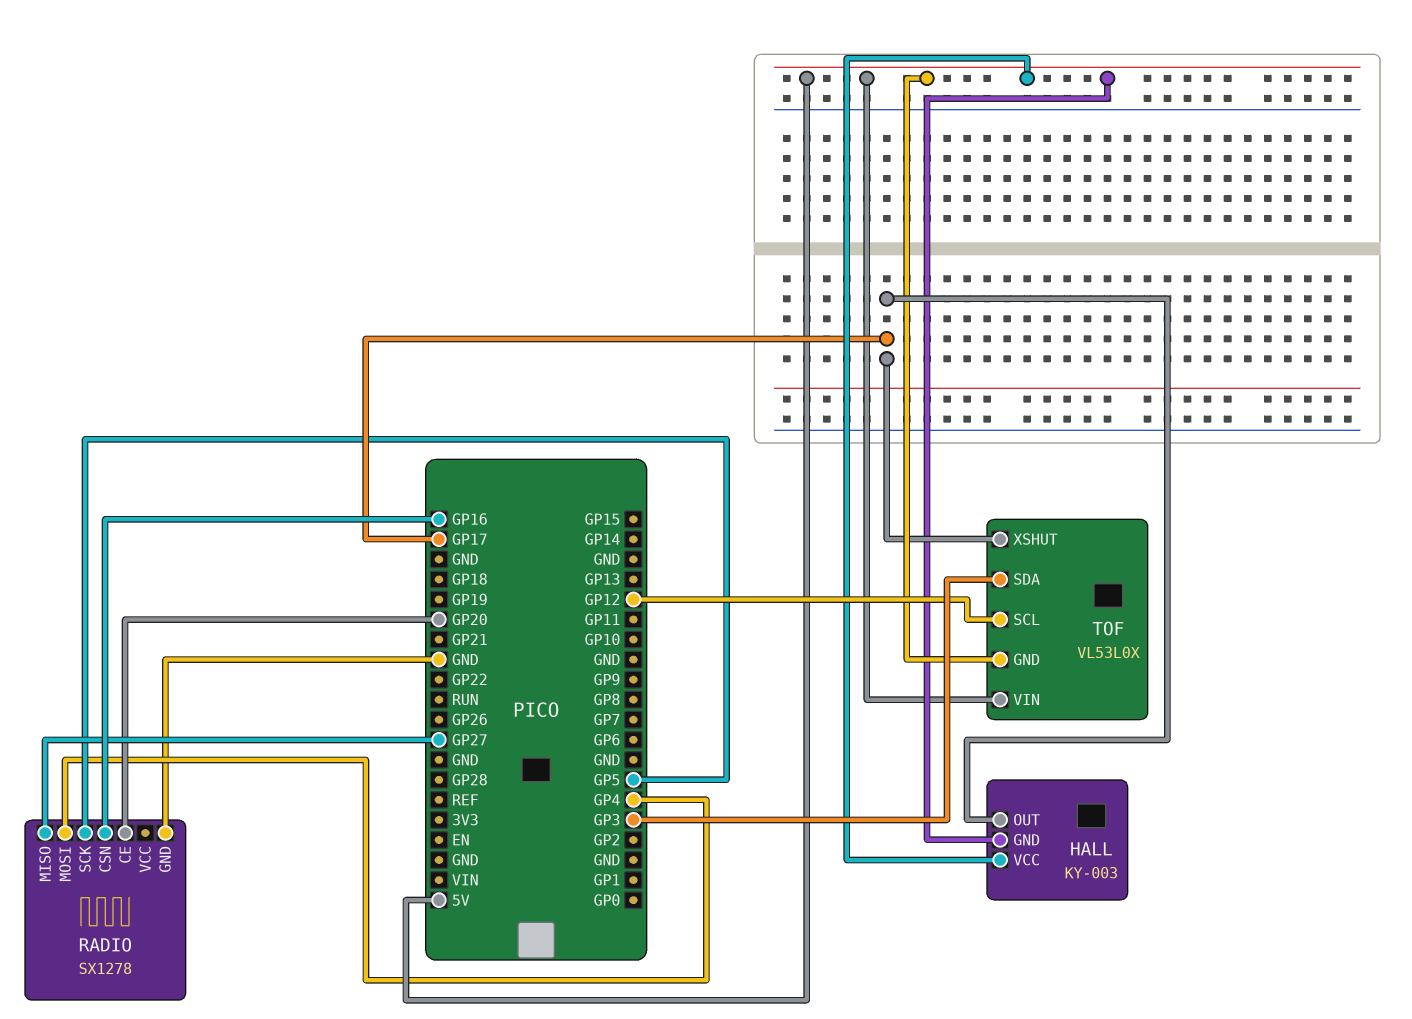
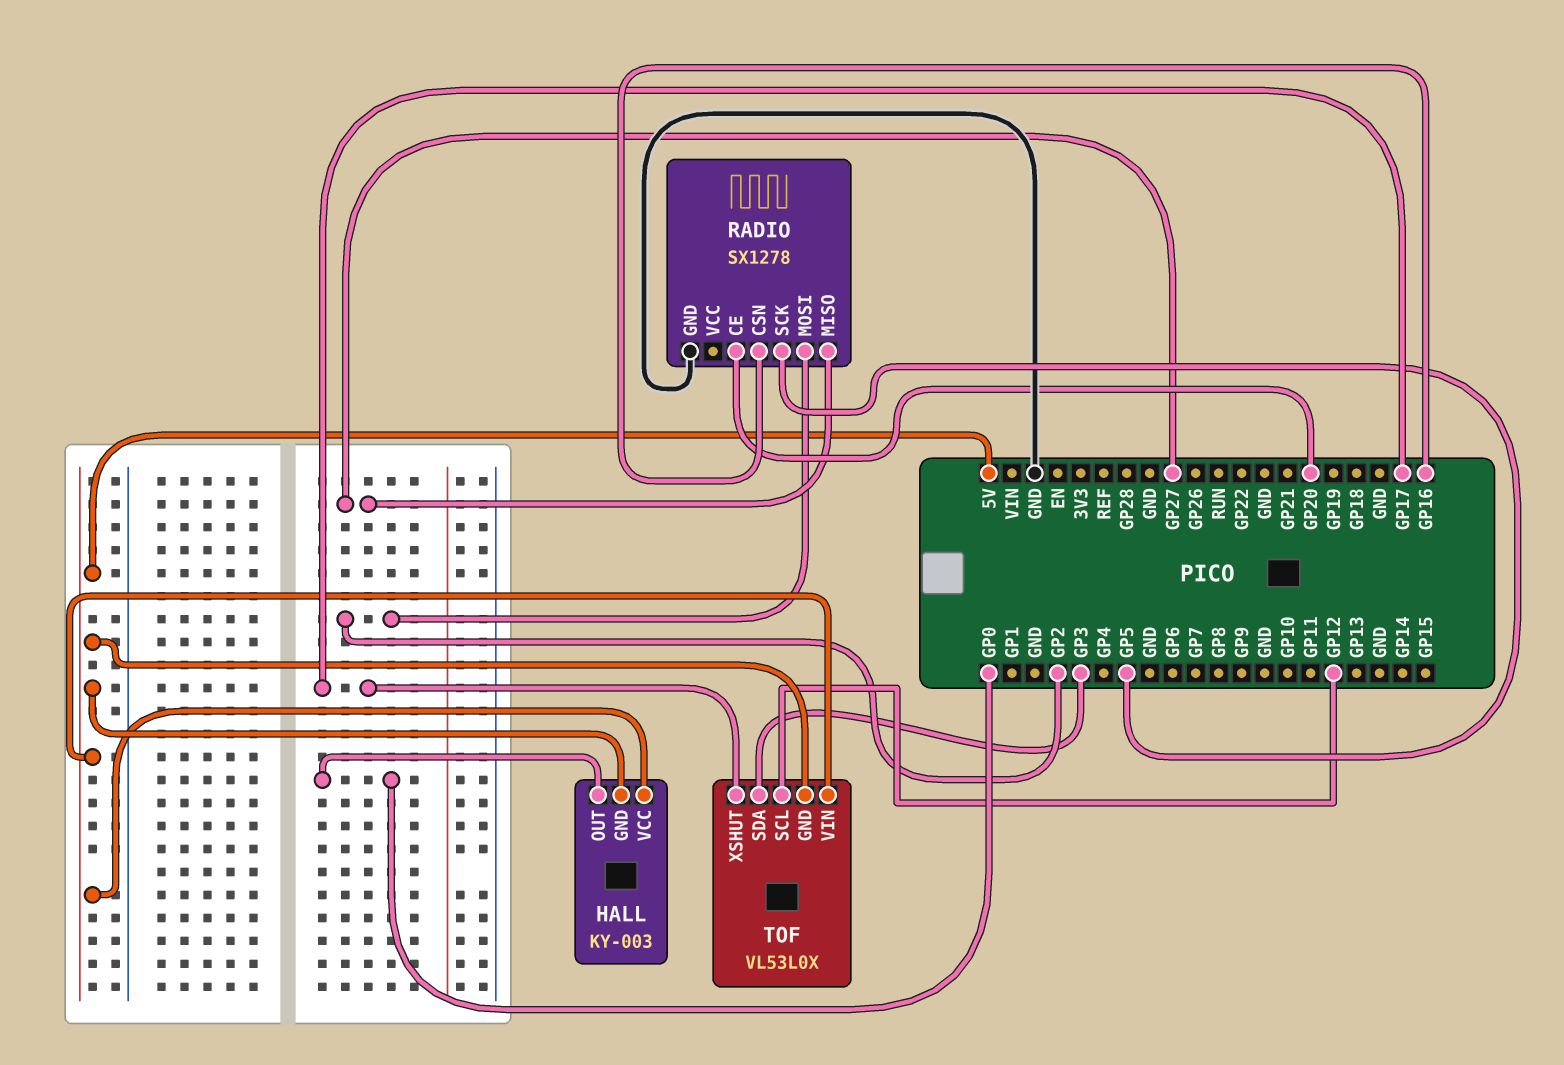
HALL pin OUT: GP17 -> GP0
RADIO pin MOSI: GP4 -> GP2

